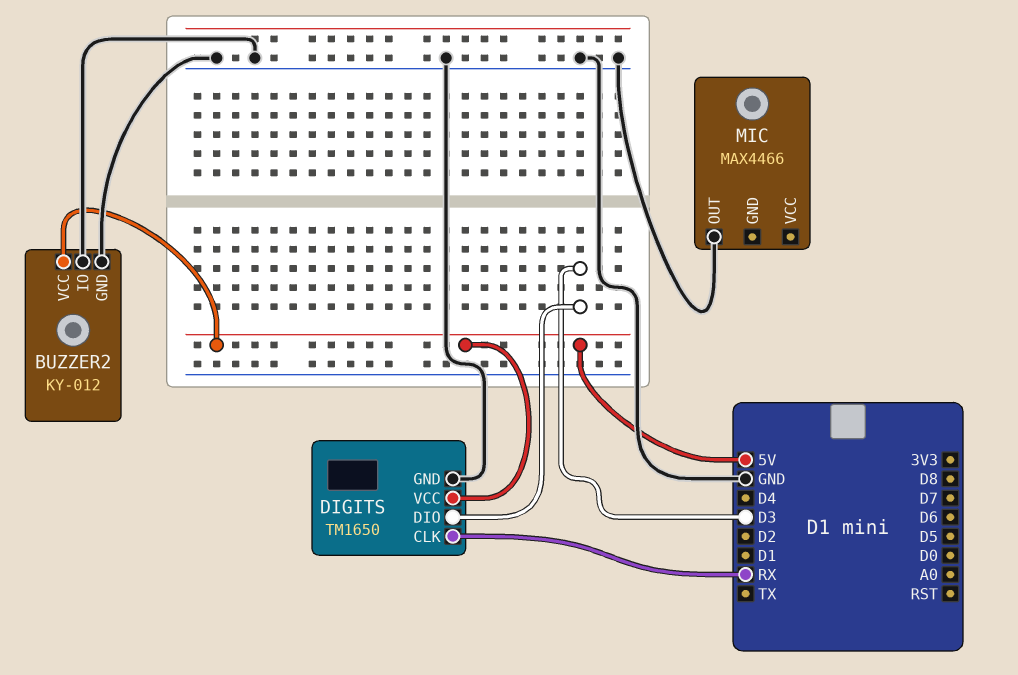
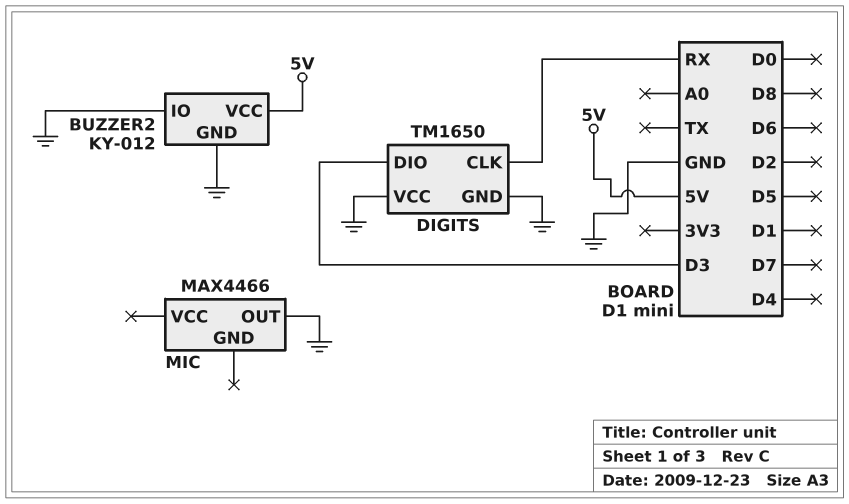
DIGITS pin VCC: 5V -> GND

